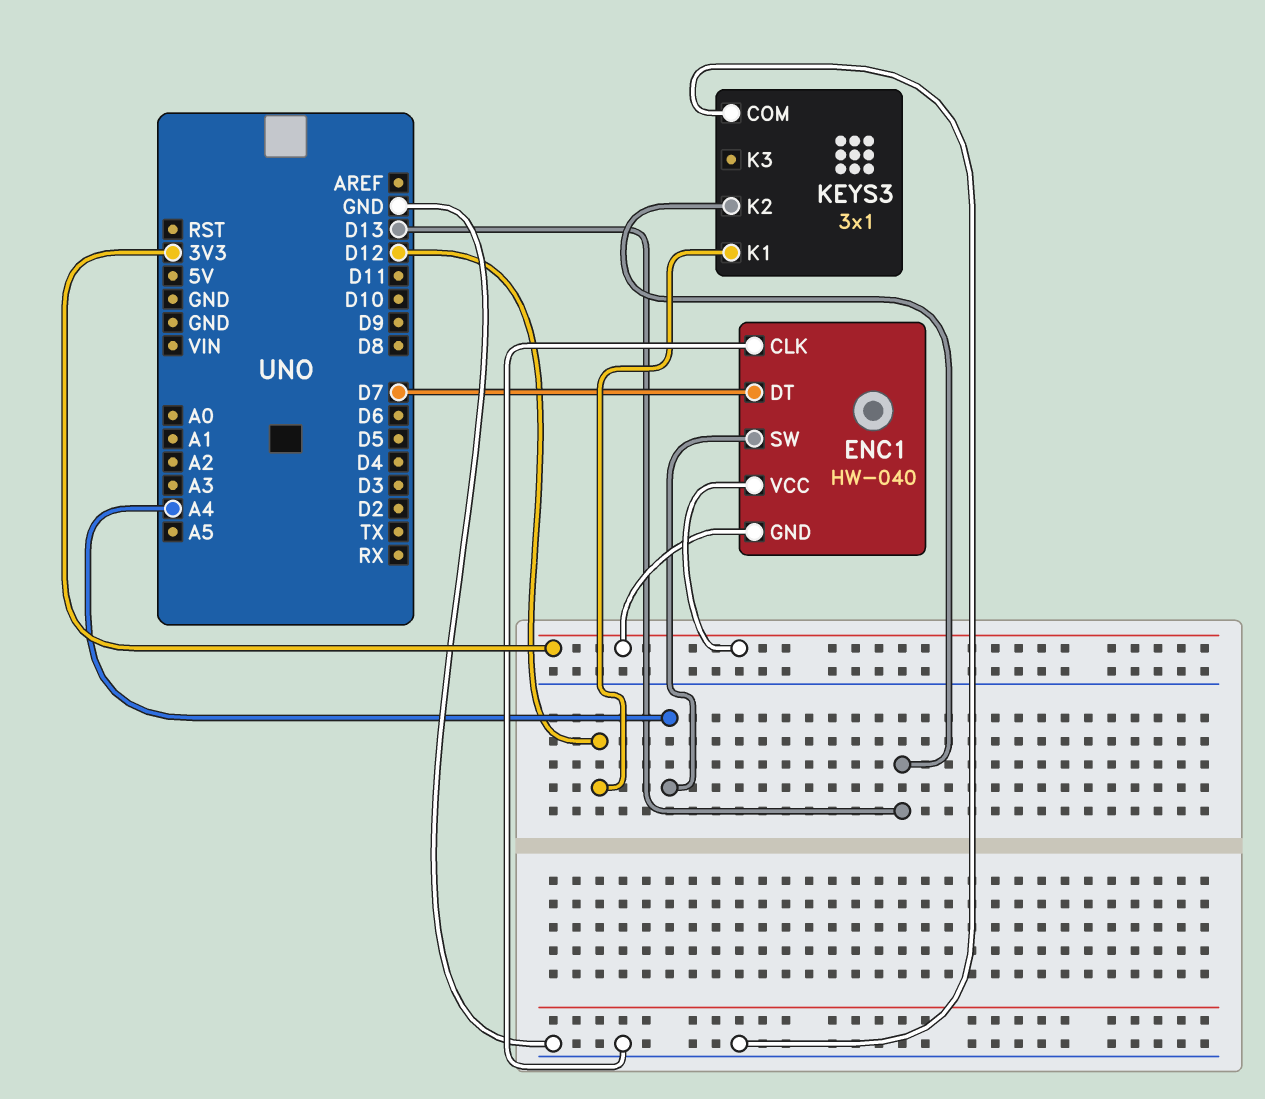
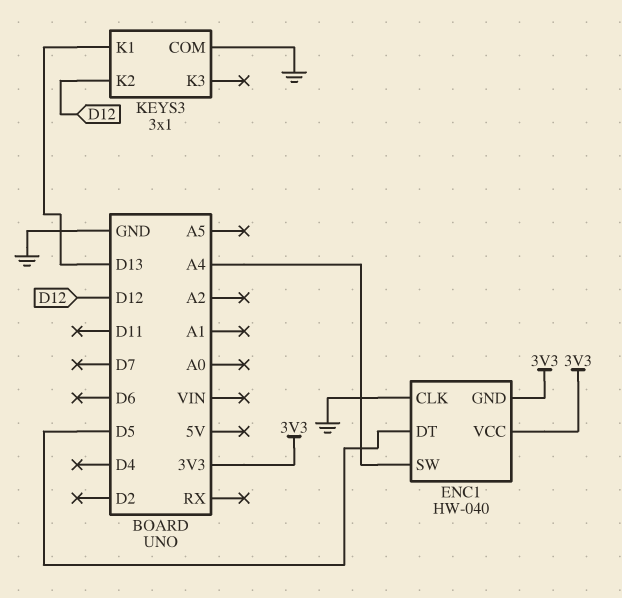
ENC1 pin DT: D7 -> D5
KEYS3 pin K1: D12 -> D13
KEYS3 pin K2: D13 -> D12

